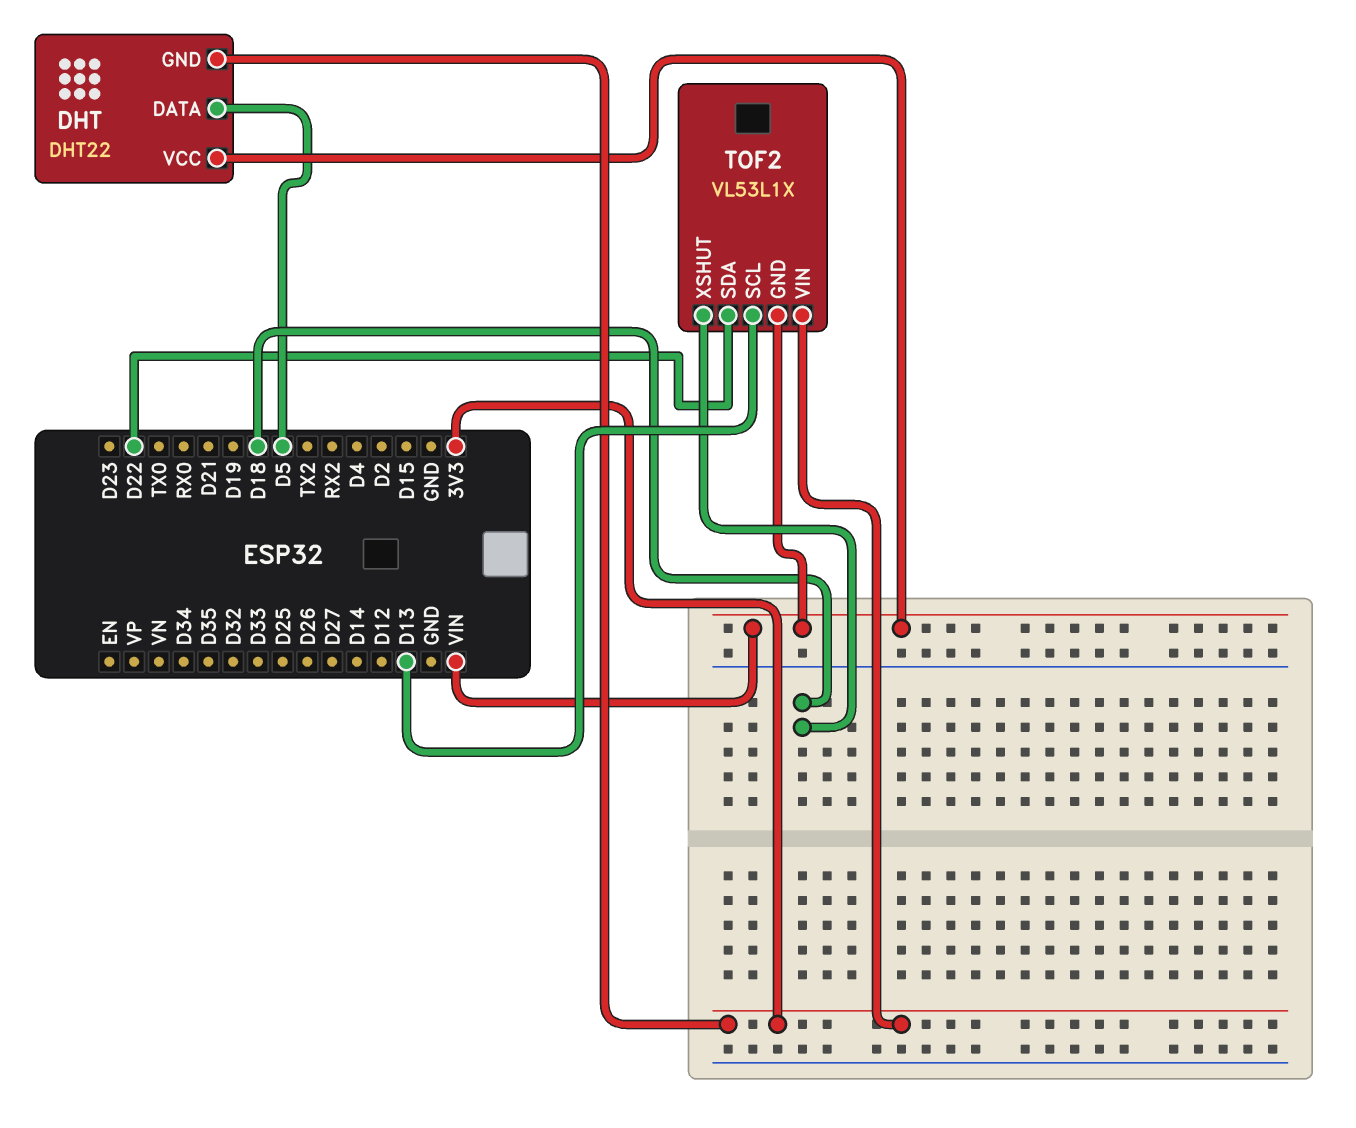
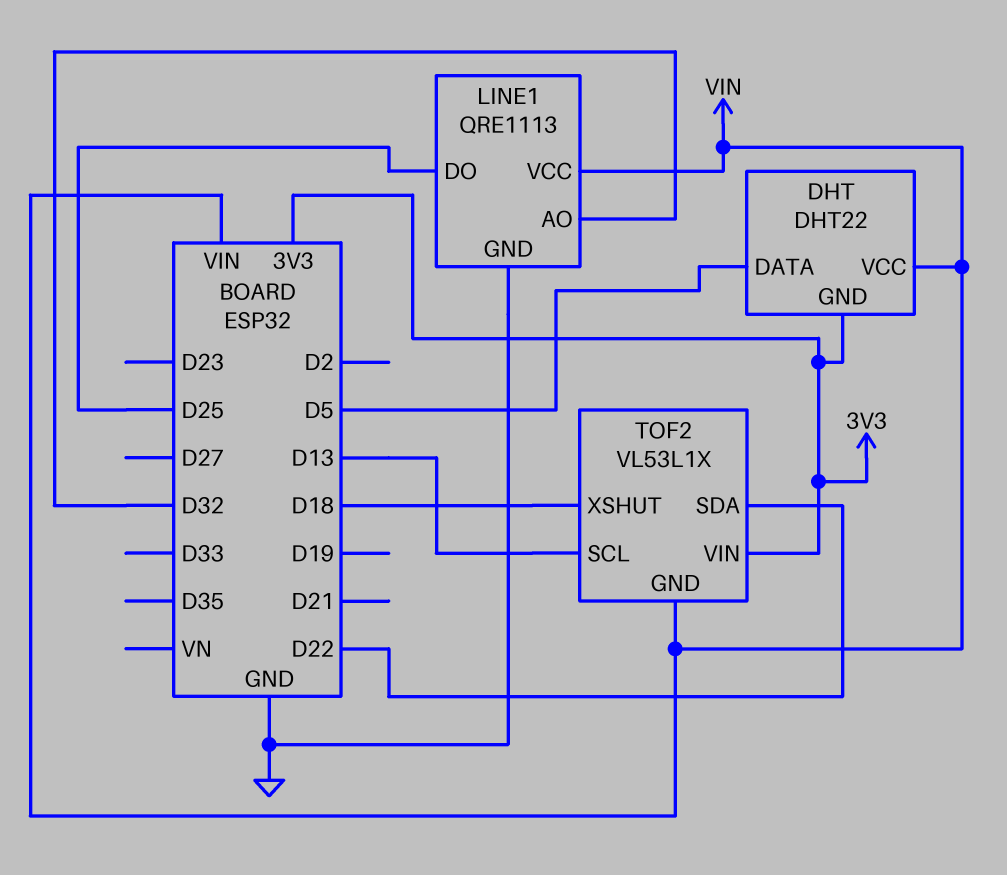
LINE1: none -> QRE1113
LINE1 pin AO: none -> D32
LINE1 pin DO: none -> D25
LINE1 pin GND: none -> GND
LINE1 pin VCC: none -> VIN

